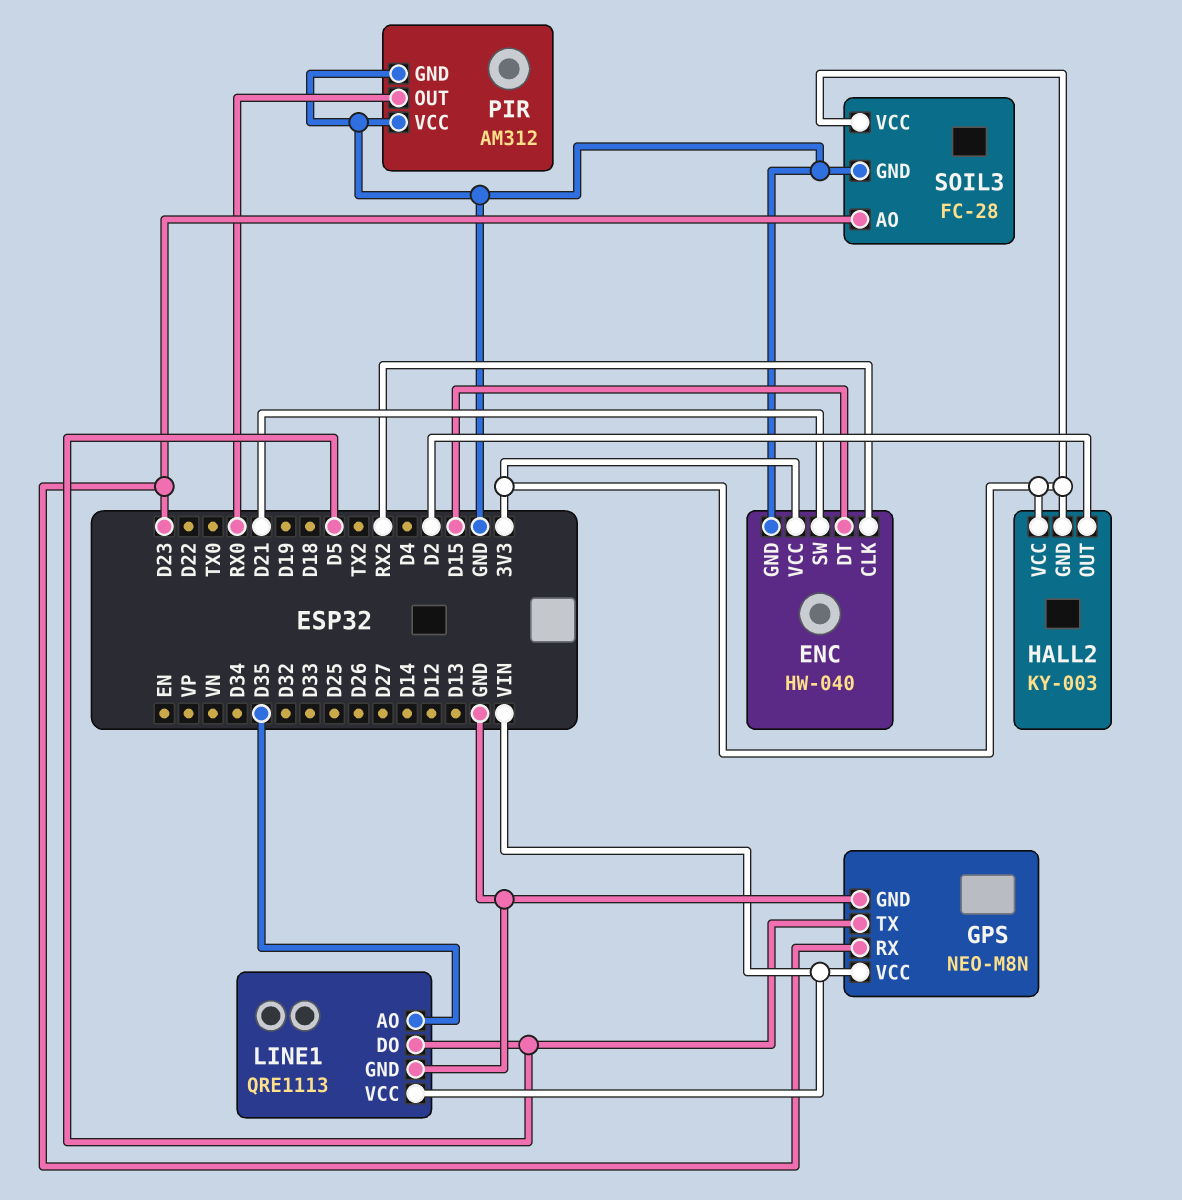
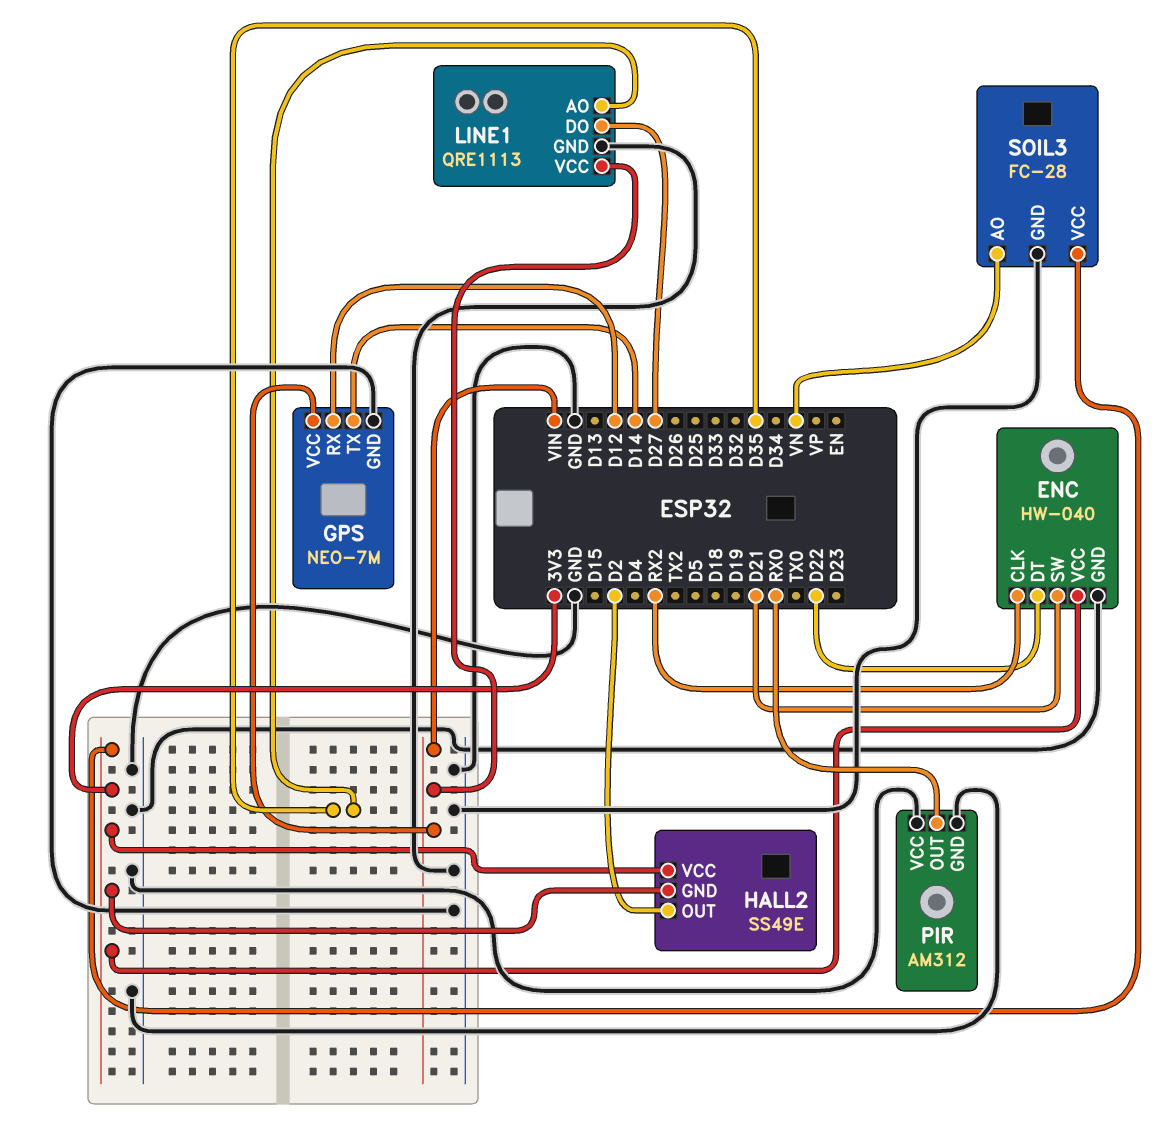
ENC pin DT: D15 -> D22
GPS: NEO-M8N -> NEO-7M
GPS pin RX: D23 -> D12
GPS pin TX: D5 -> D14
HALL2: KY-003 -> SS49E
LINE1 pin DO: D5 -> D27
SOIL3 pin AO: D23 -> VN

